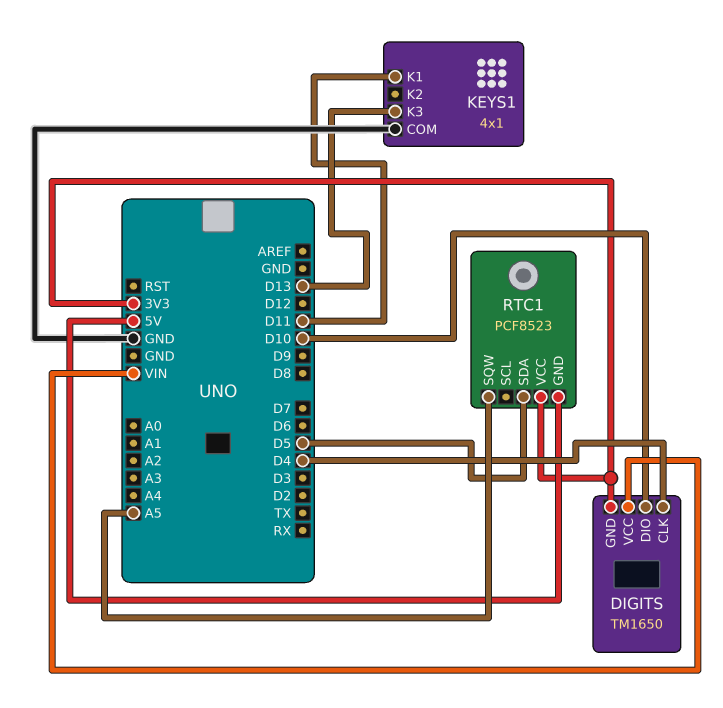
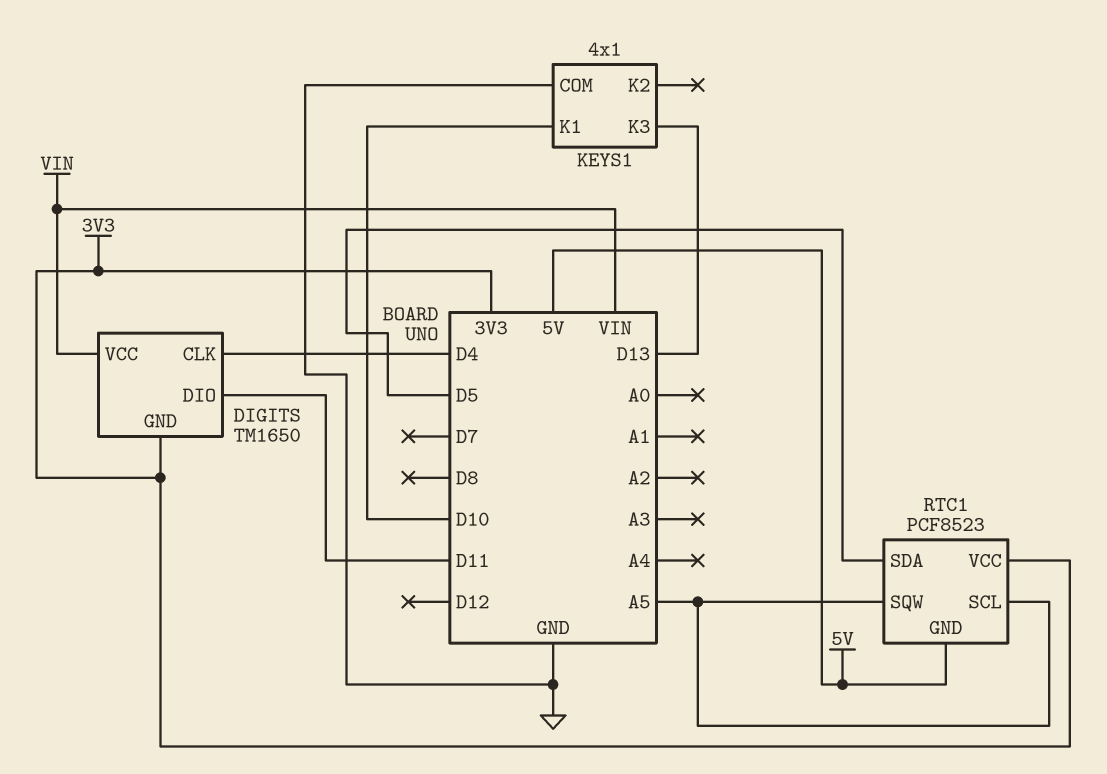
DIGITS pin DIO: D10 -> D11
KEYS1 pin K1: D11 -> D10
RTC1 pin SCL: none -> A5

